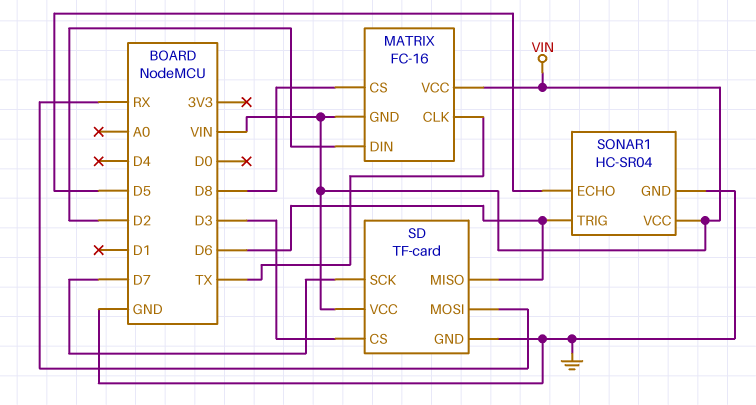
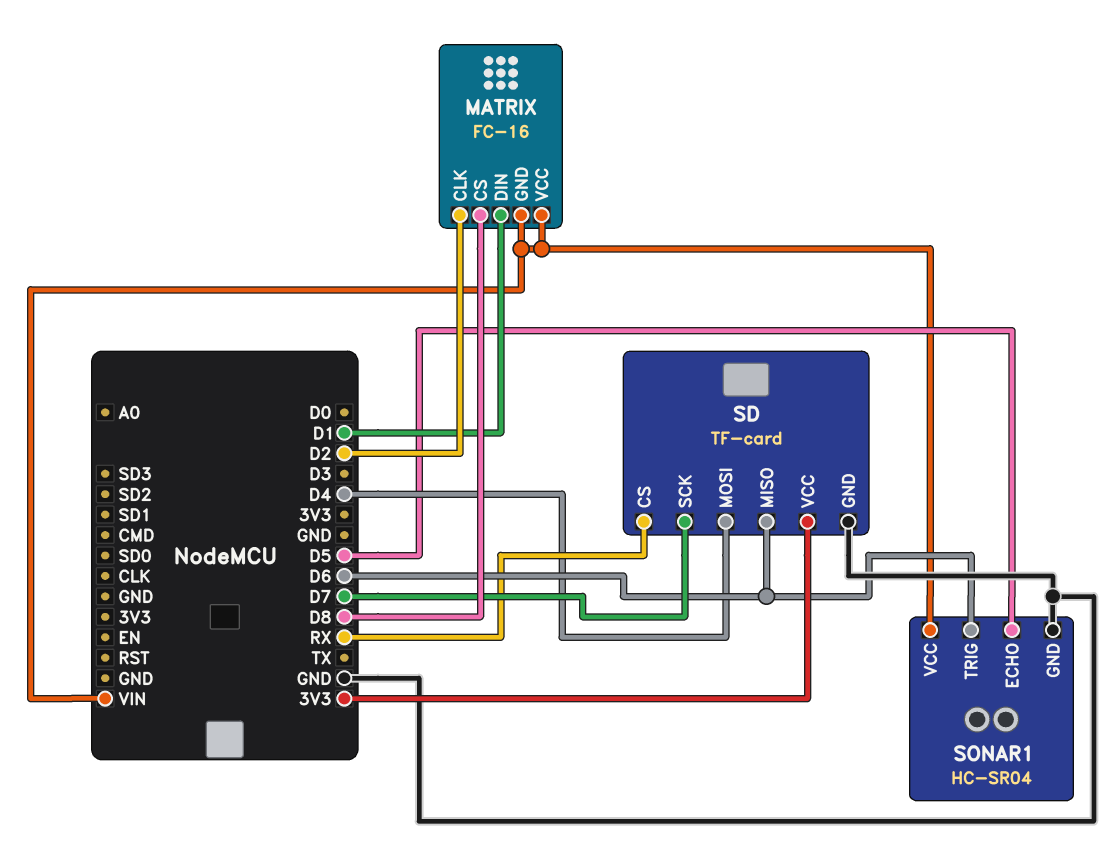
MATRIX pin CLK: TX -> D2
MATRIX pin DIN: D2 -> D1
SD pin CS: D3 -> RX
SD pin MOSI: RX -> D4
SD pin VCC: VIN -> 3V3

